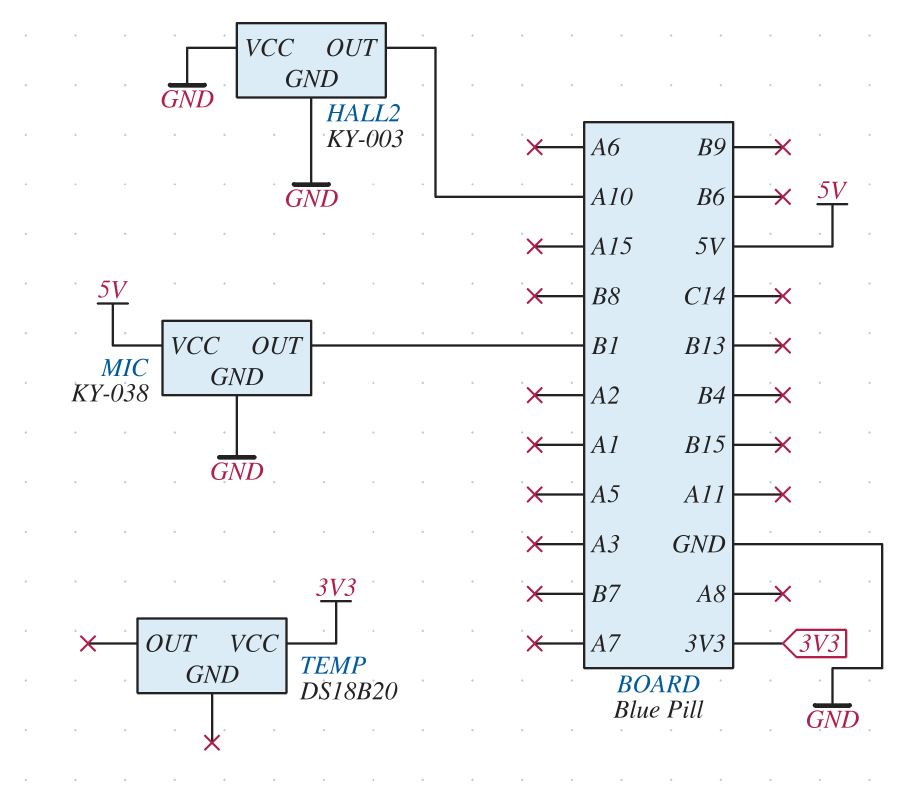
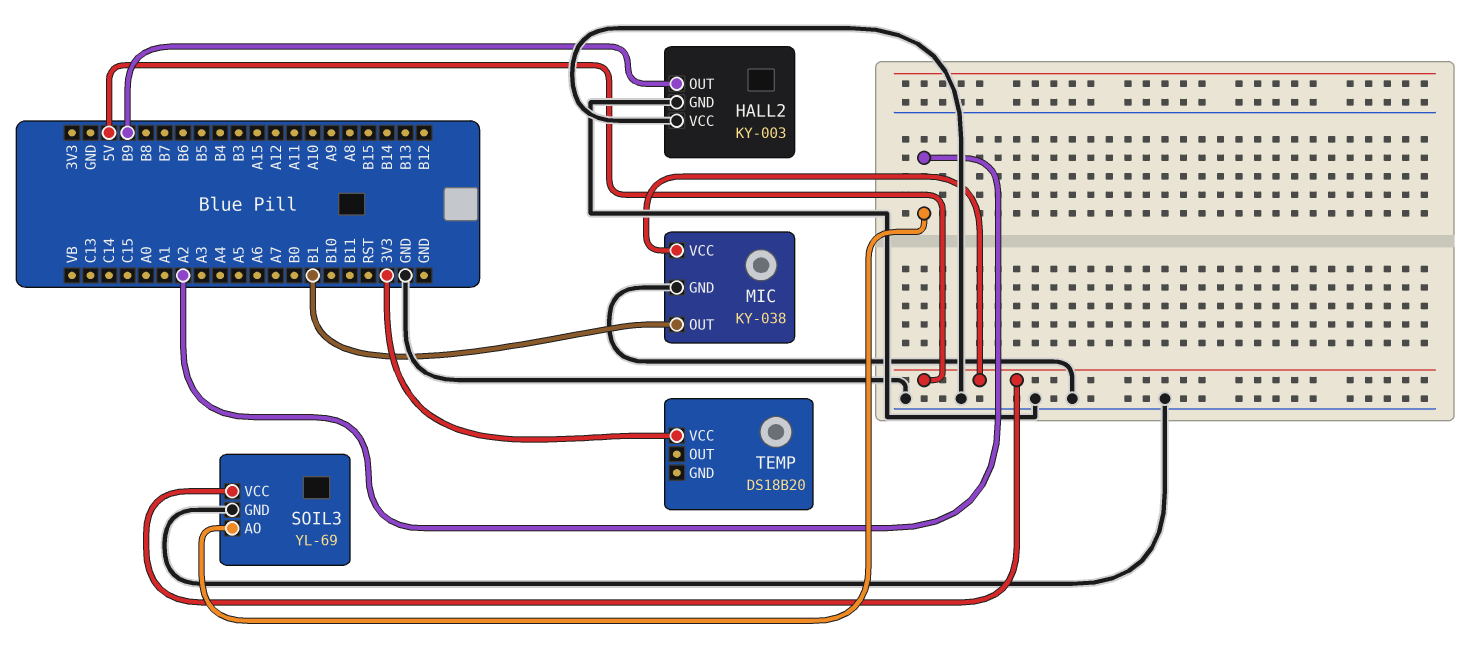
HALL2 pin OUT: A10 -> B9
SOIL3: none -> YL-69
SOIL3 pin AO: none -> A2
SOIL3 pin GND: none -> GND
SOIL3 pin VCC: none -> 5V

